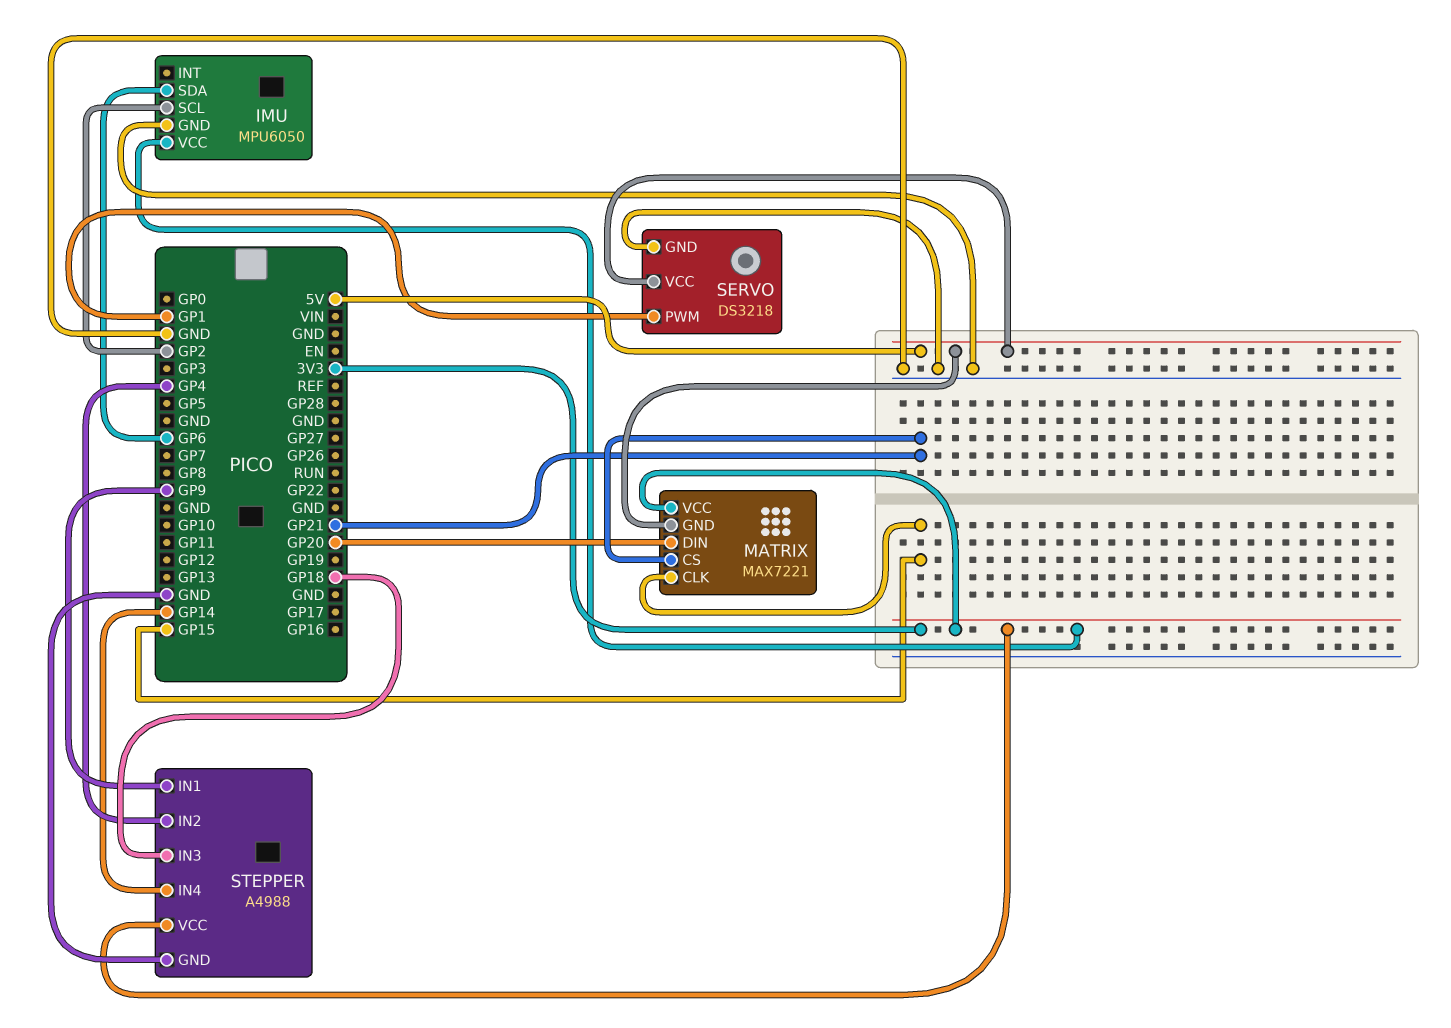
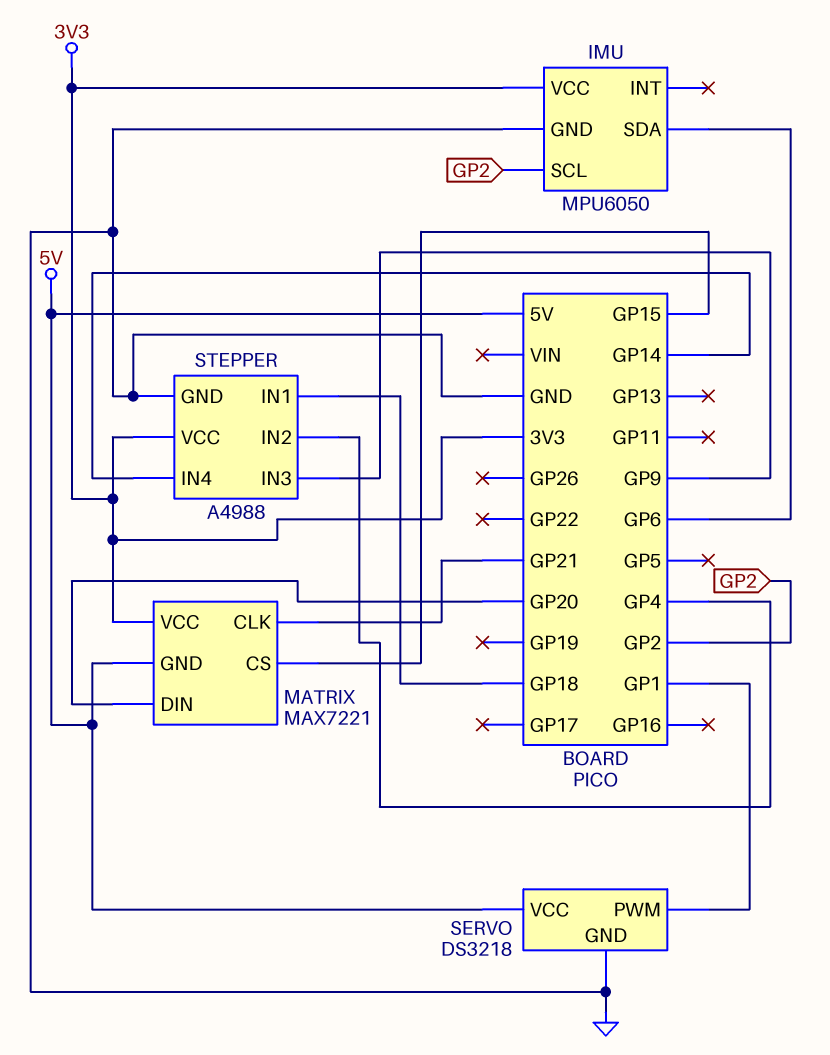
MATRIX pin CLK: GP15 -> GP21
MATRIX pin CS: GP21 -> GP15
STEPPER pin IN1: GP9 -> GP18
STEPPER pin IN3: GP18 -> GP9

